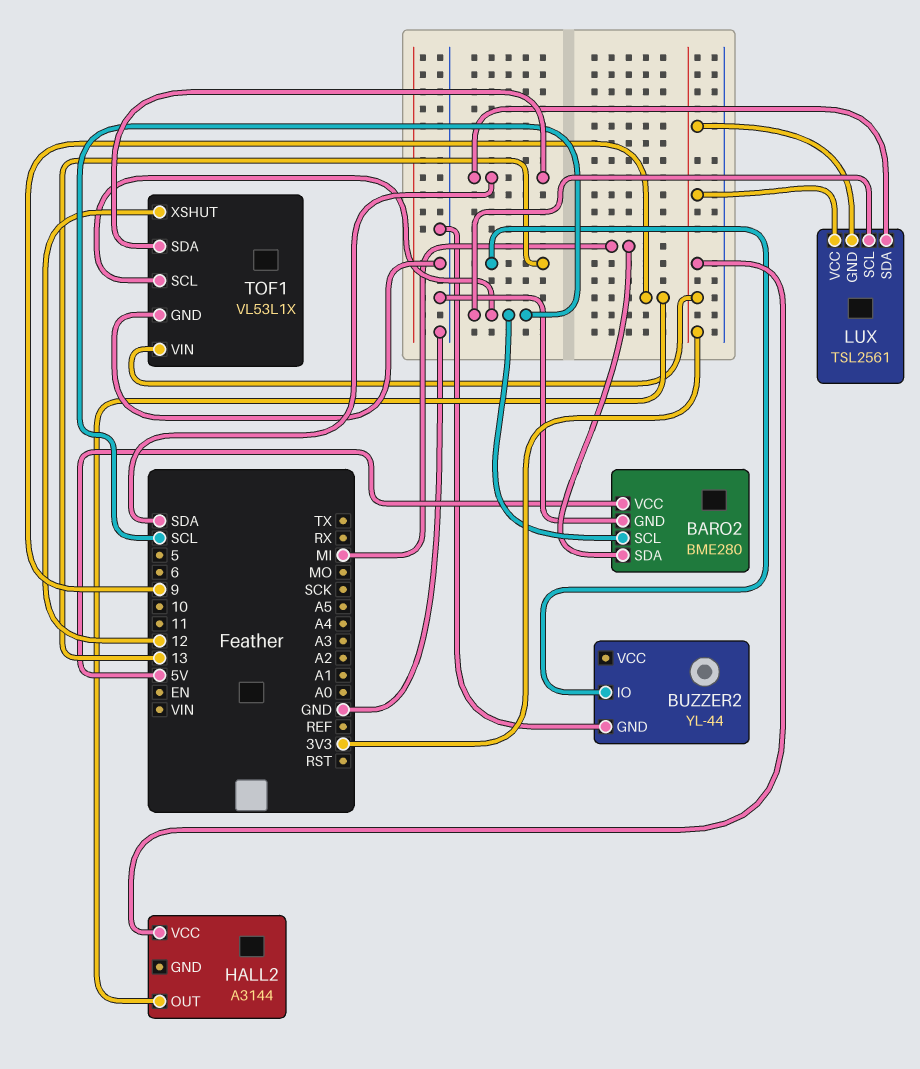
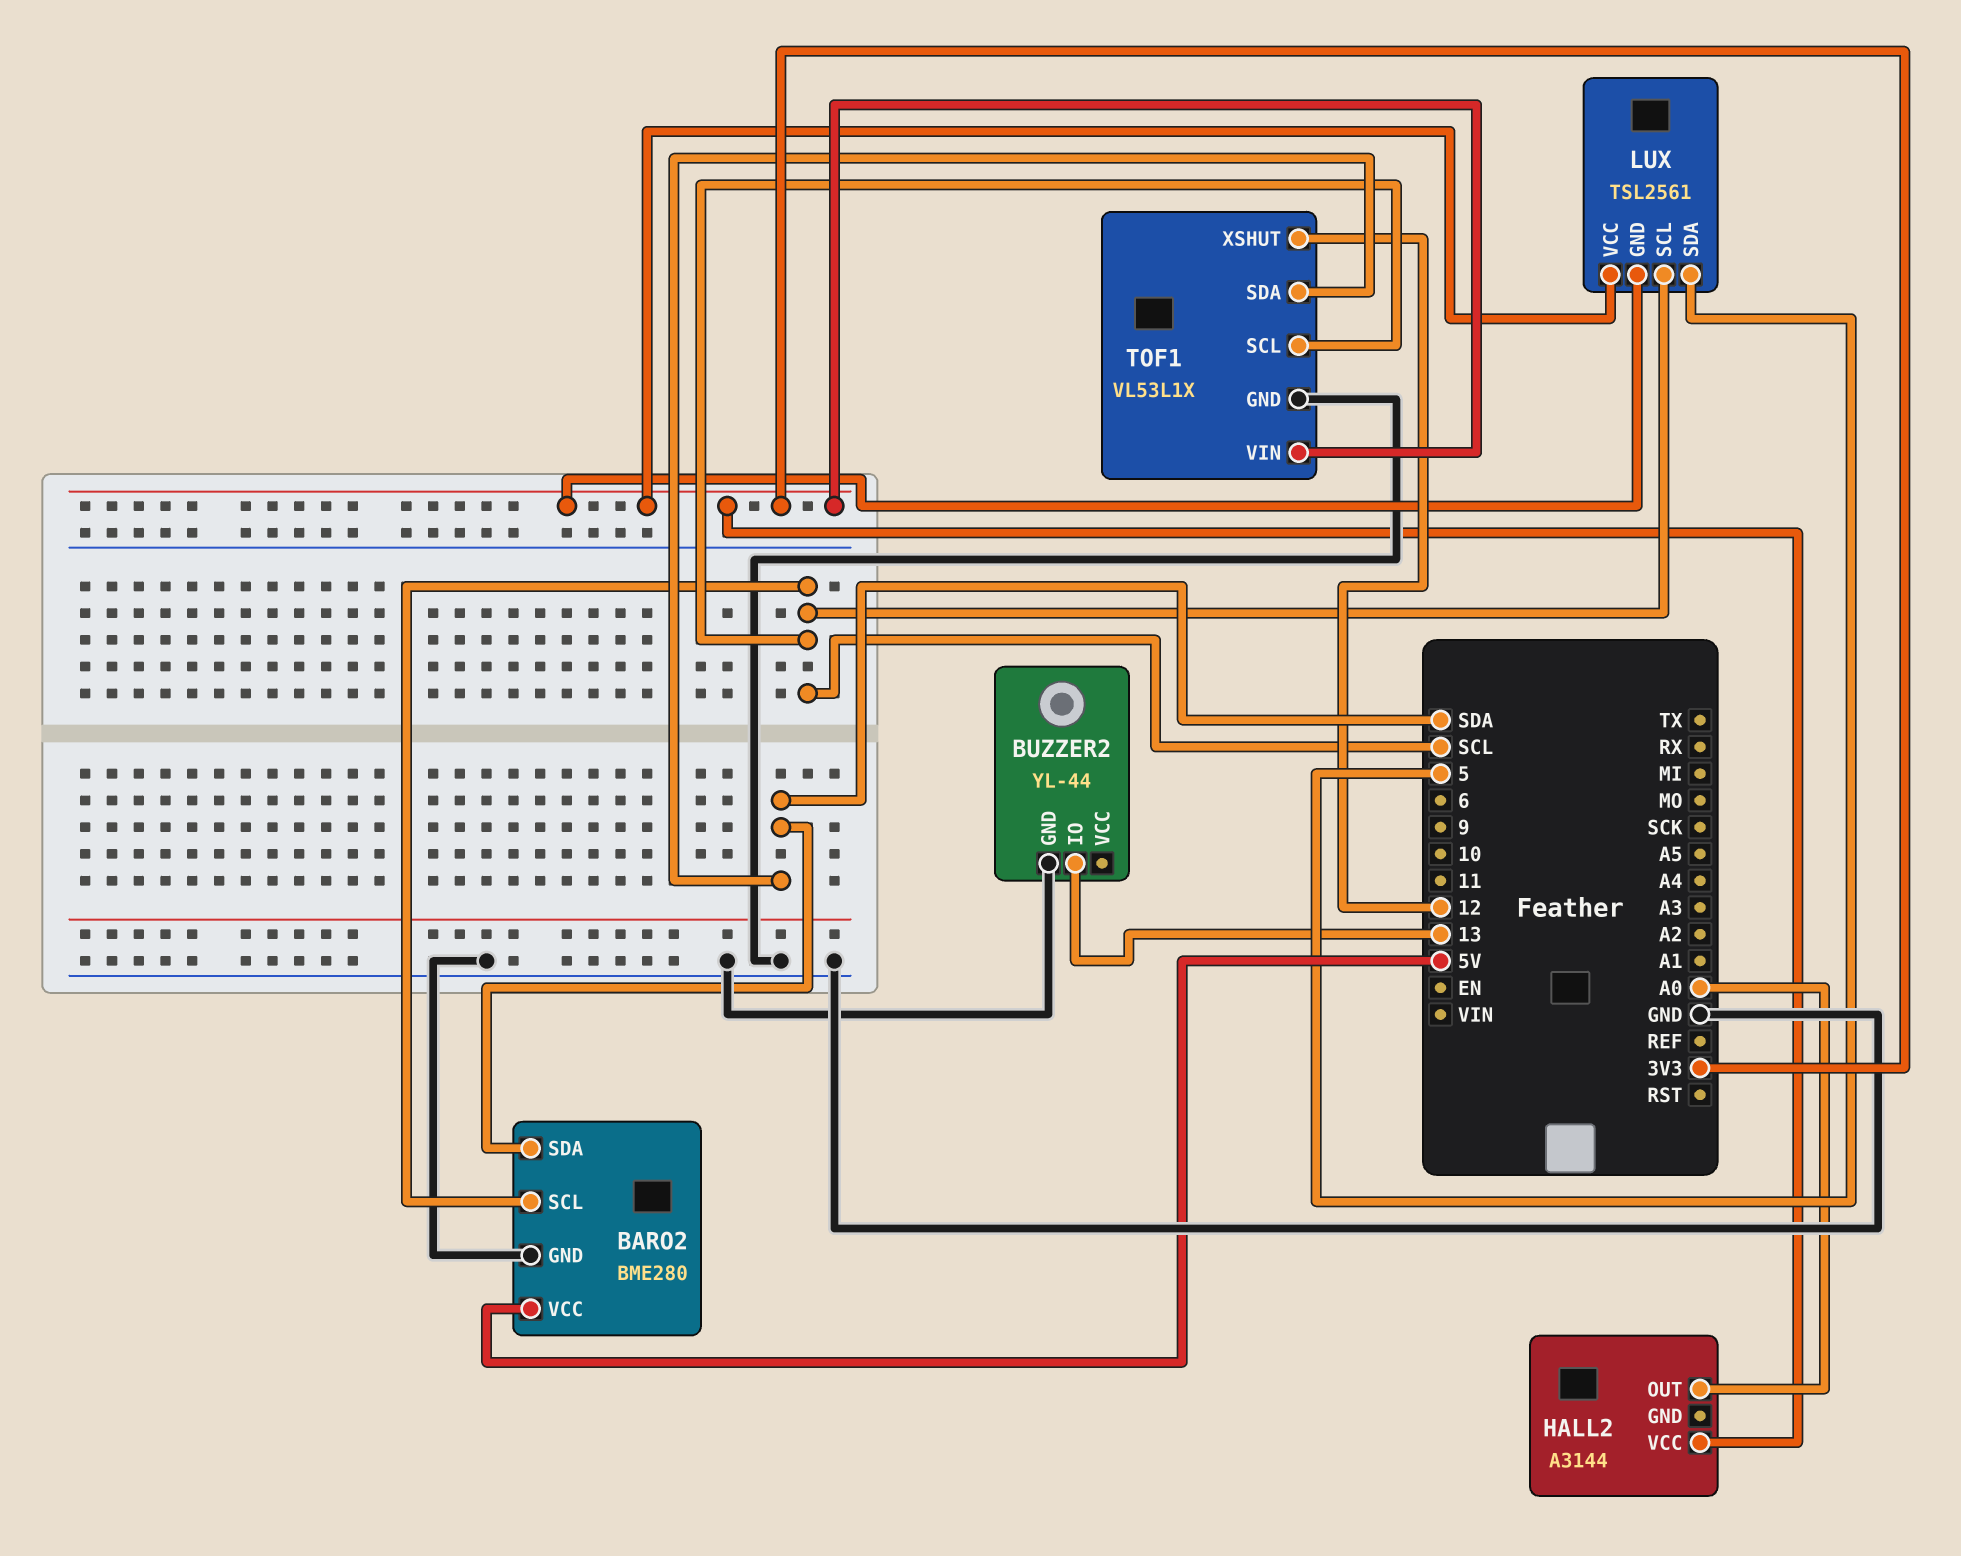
BARO2 pin SDA: MI -> SDA
HALL2 pin OUT: 9 -> A0
LUX pin SDA: SDA -> 5

